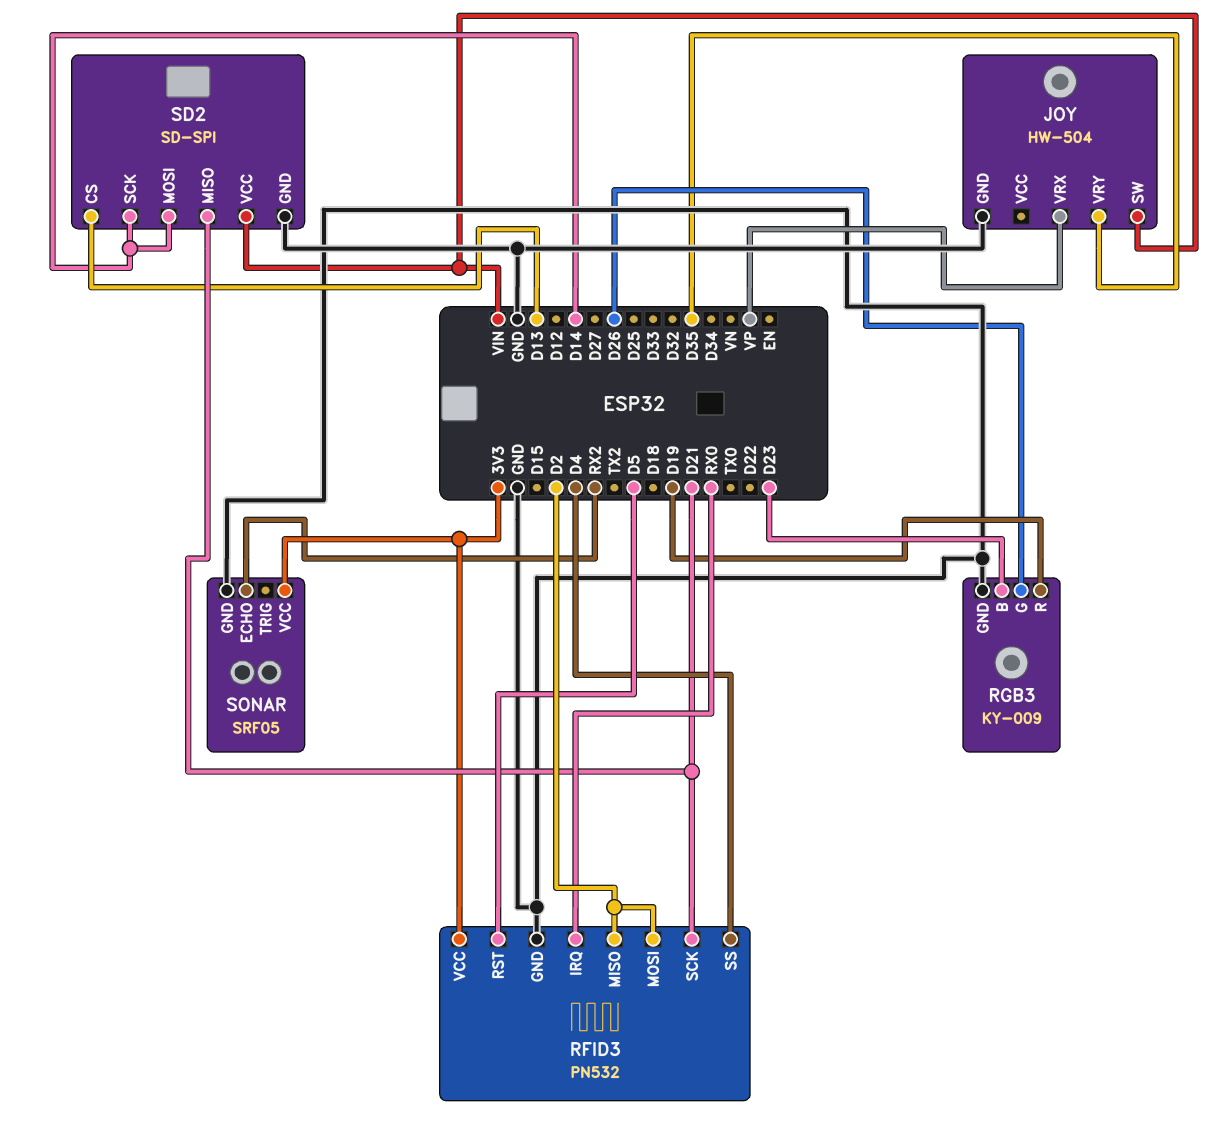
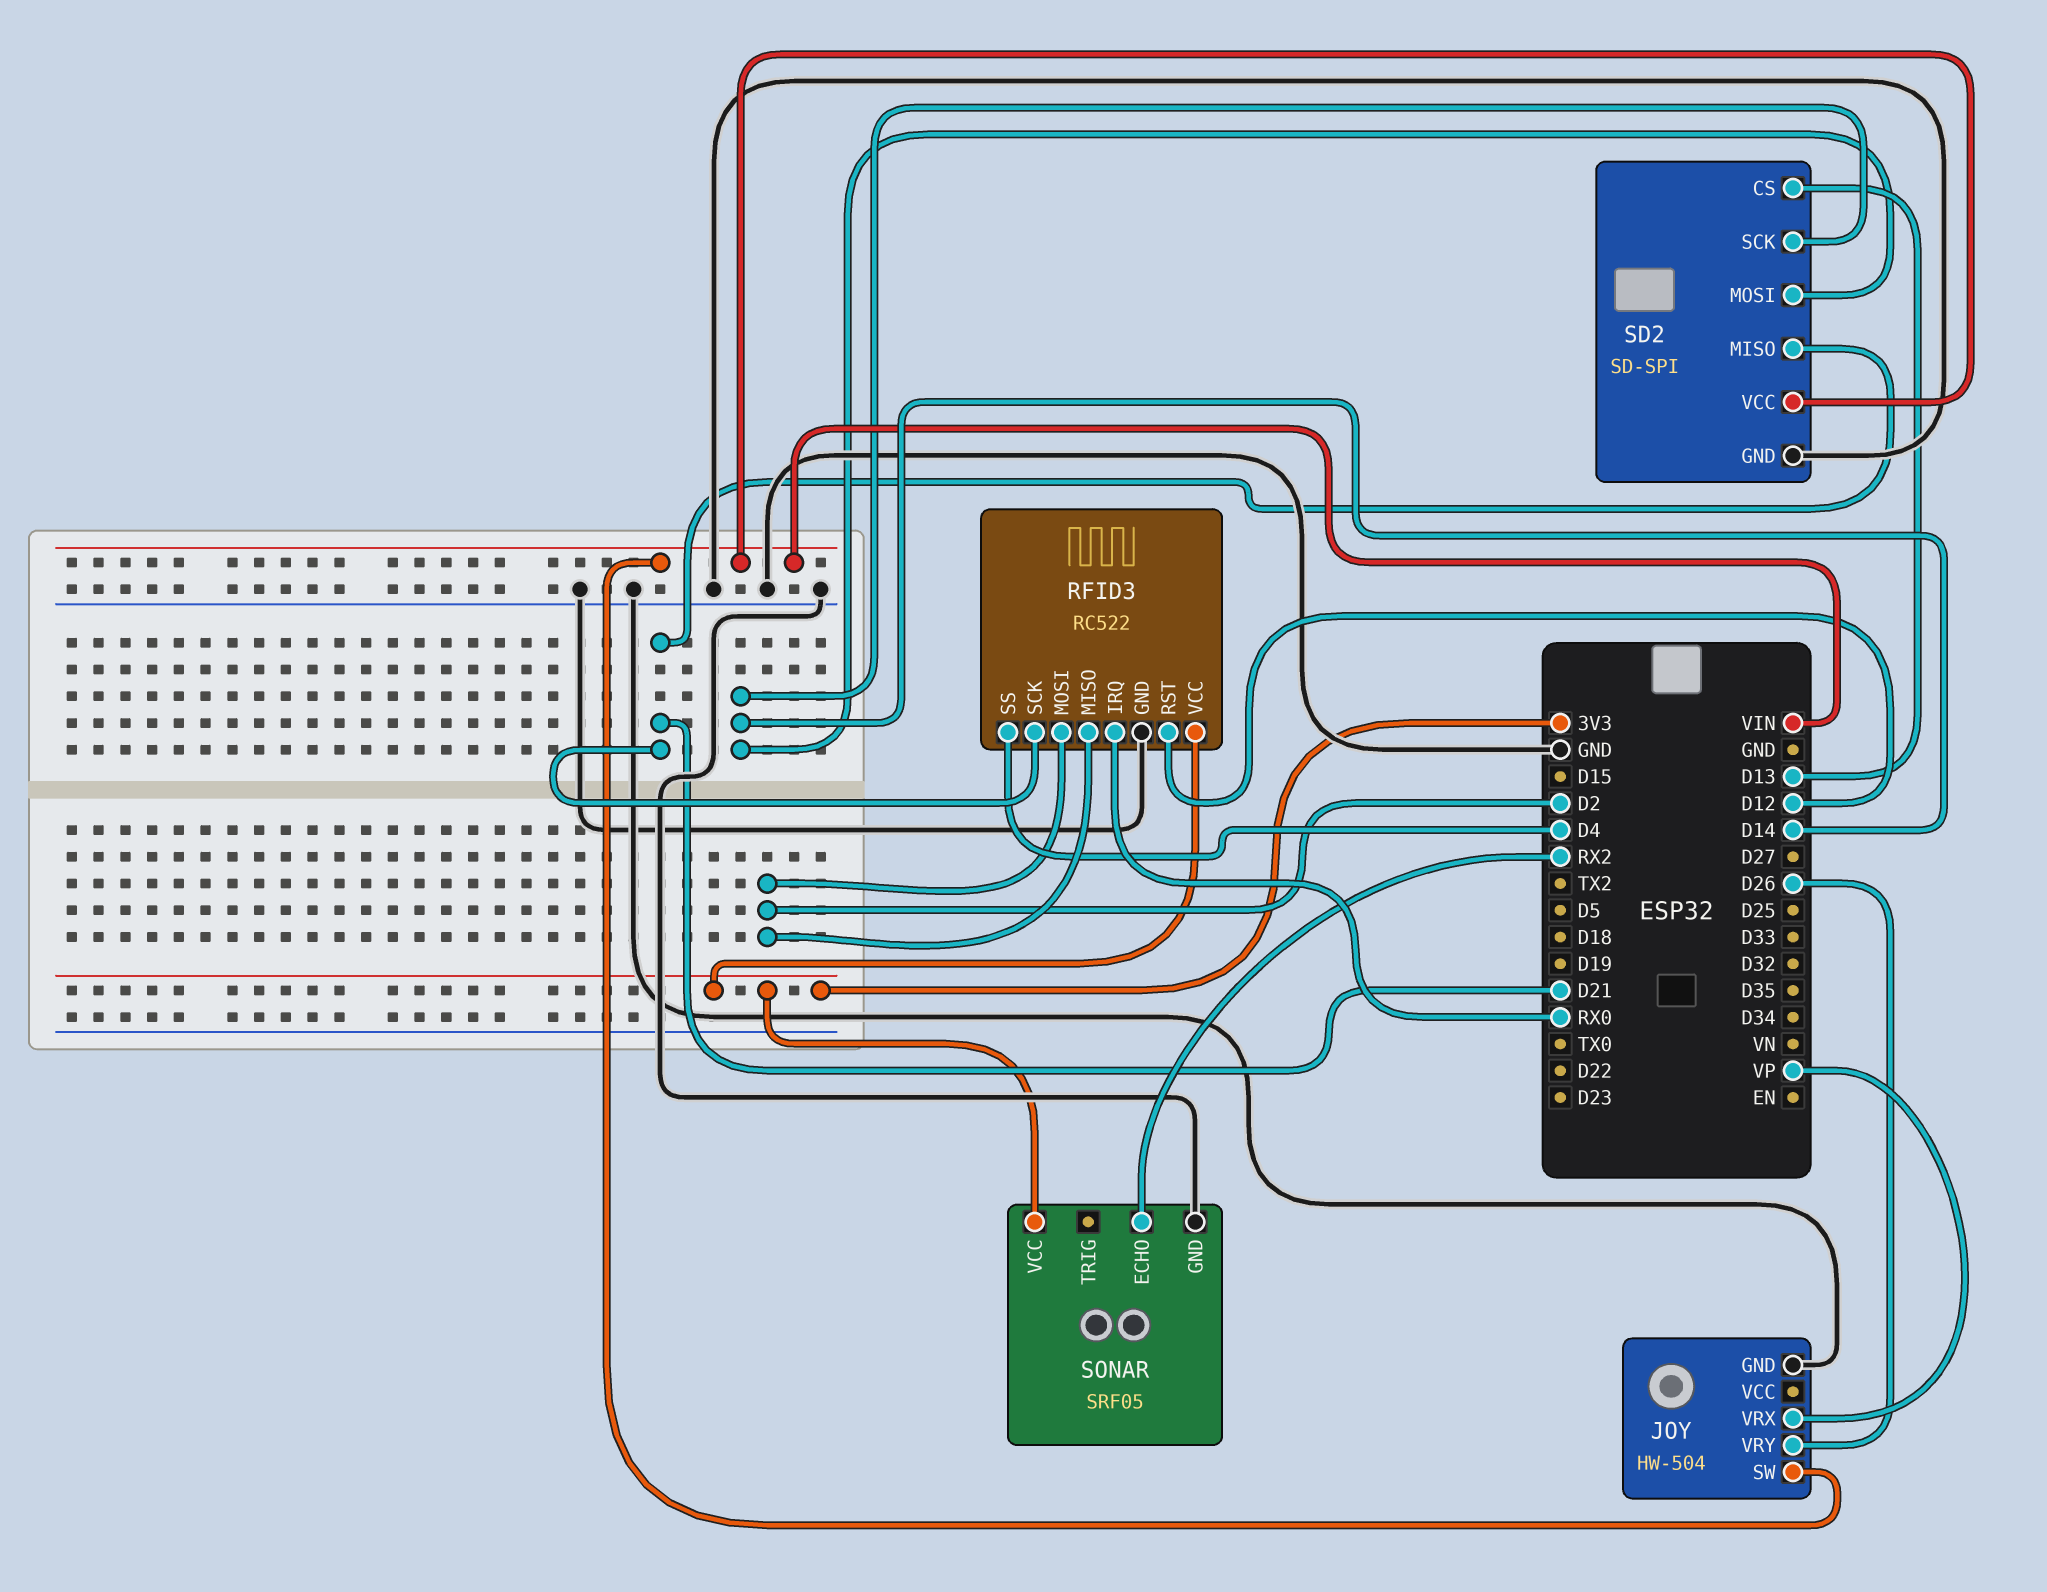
JOY pin VRY: D35 -> D26
RFID3: PN532 -> RC522
RFID3 pin RST: D5 -> D12
RGB3: KY-009 -> none
RGB3 pin B: D23 -> none
RGB3 pin G: D26 -> none
RGB3 pin GND: GND -> none
RGB3 pin R: D19 -> none

